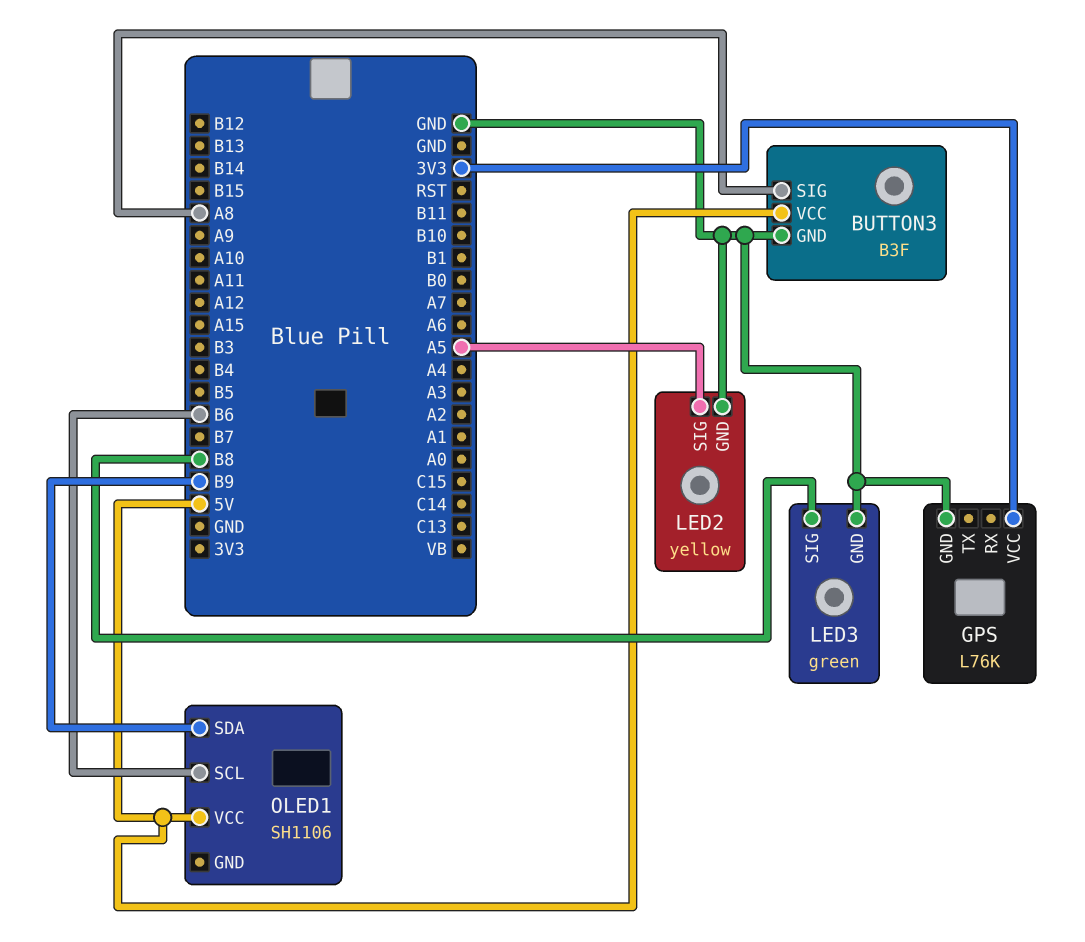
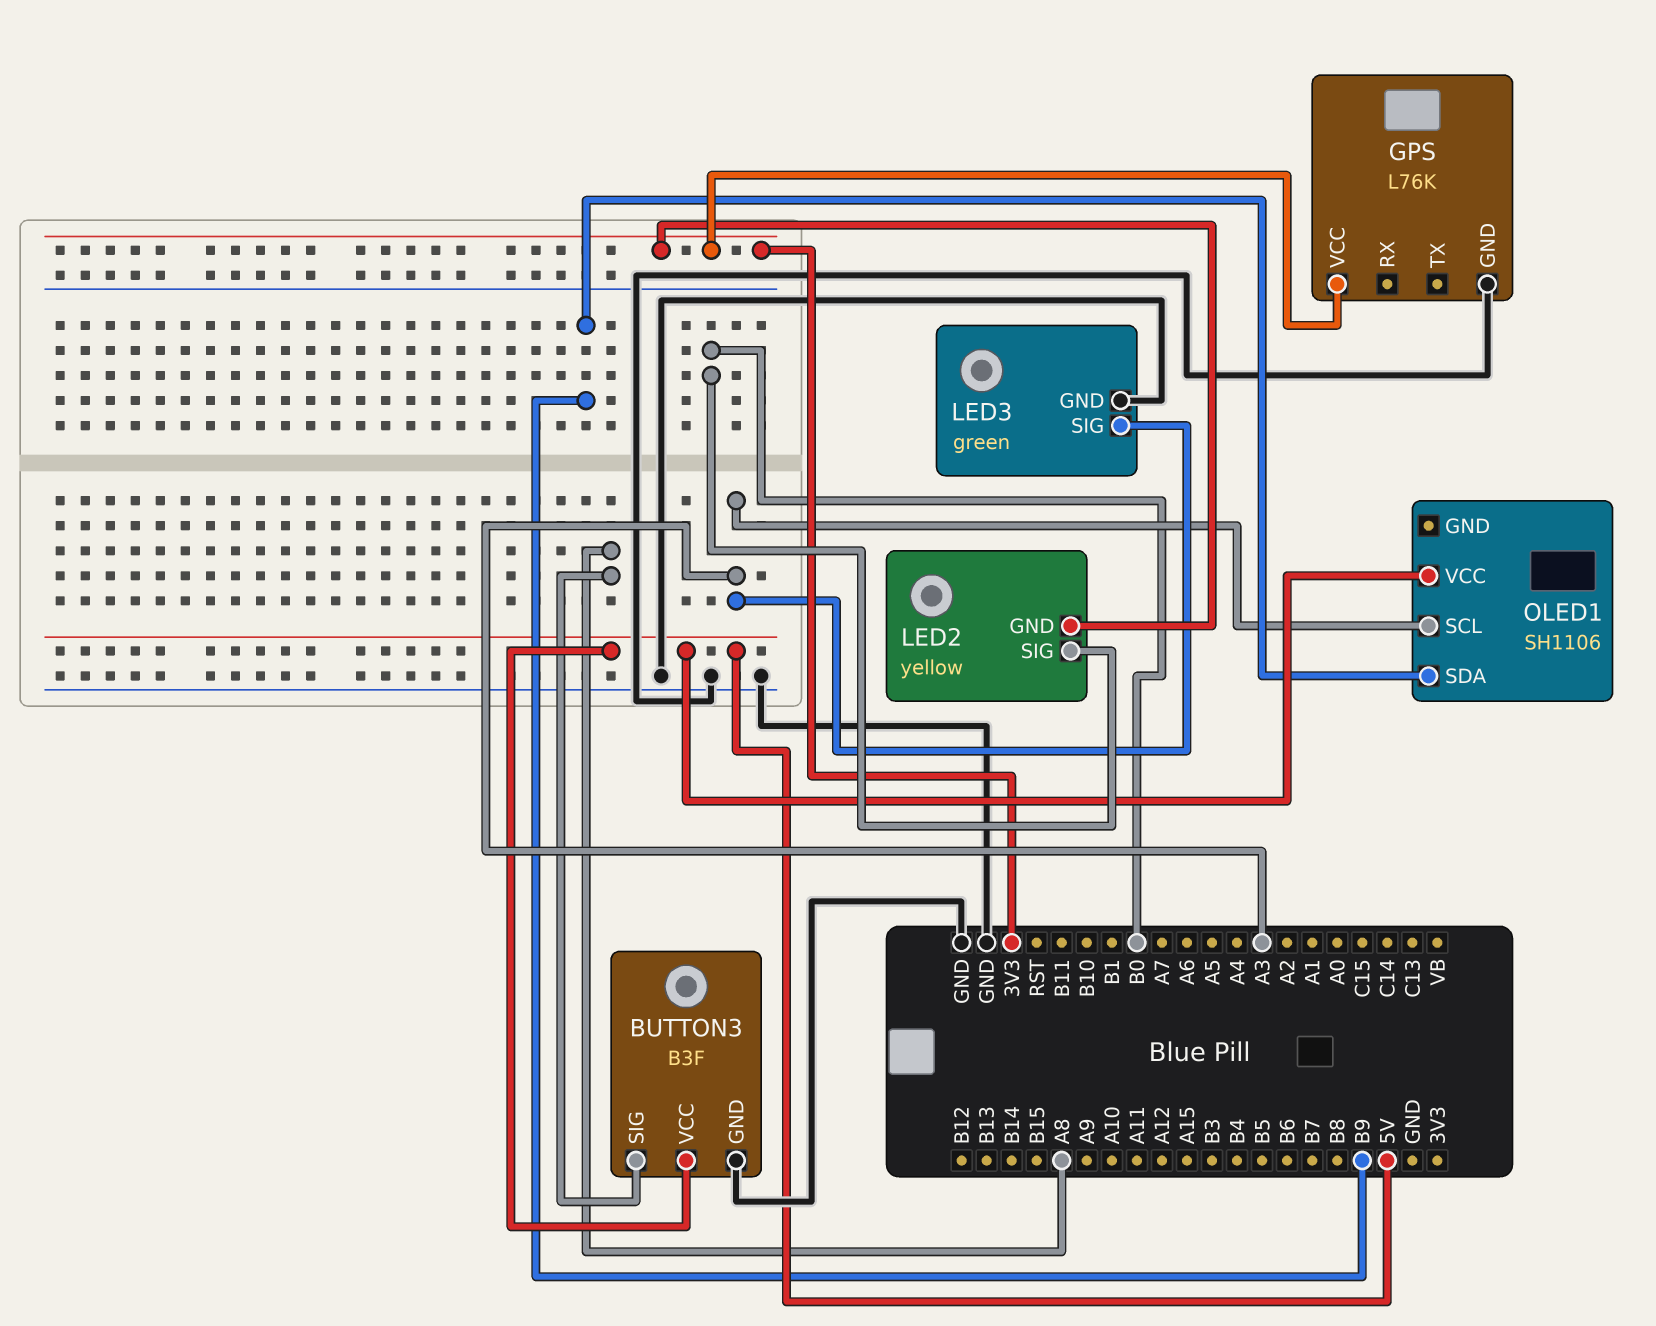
LED2 pin GND: GND -> 3V3
LED2 pin SIG: A5 -> B0
LED3 pin SIG: B8 -> A3
OLED1 pin SCL: B6 -> A3

